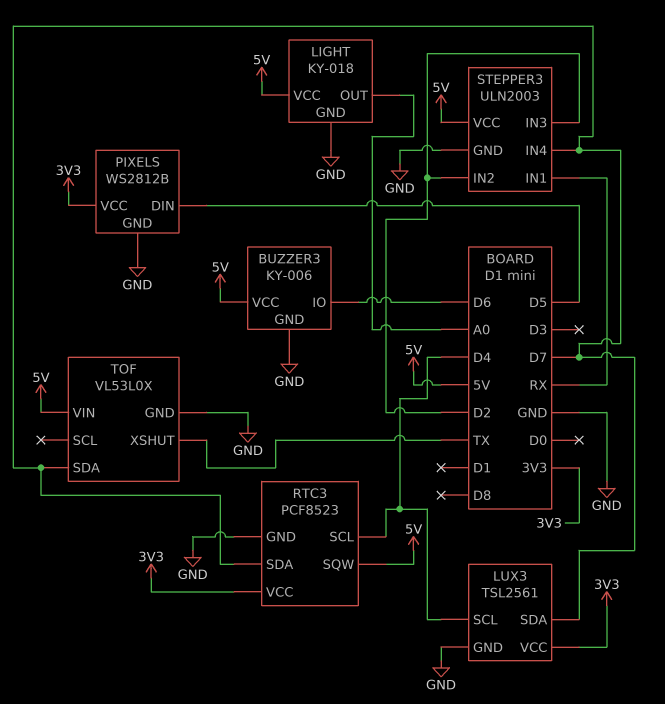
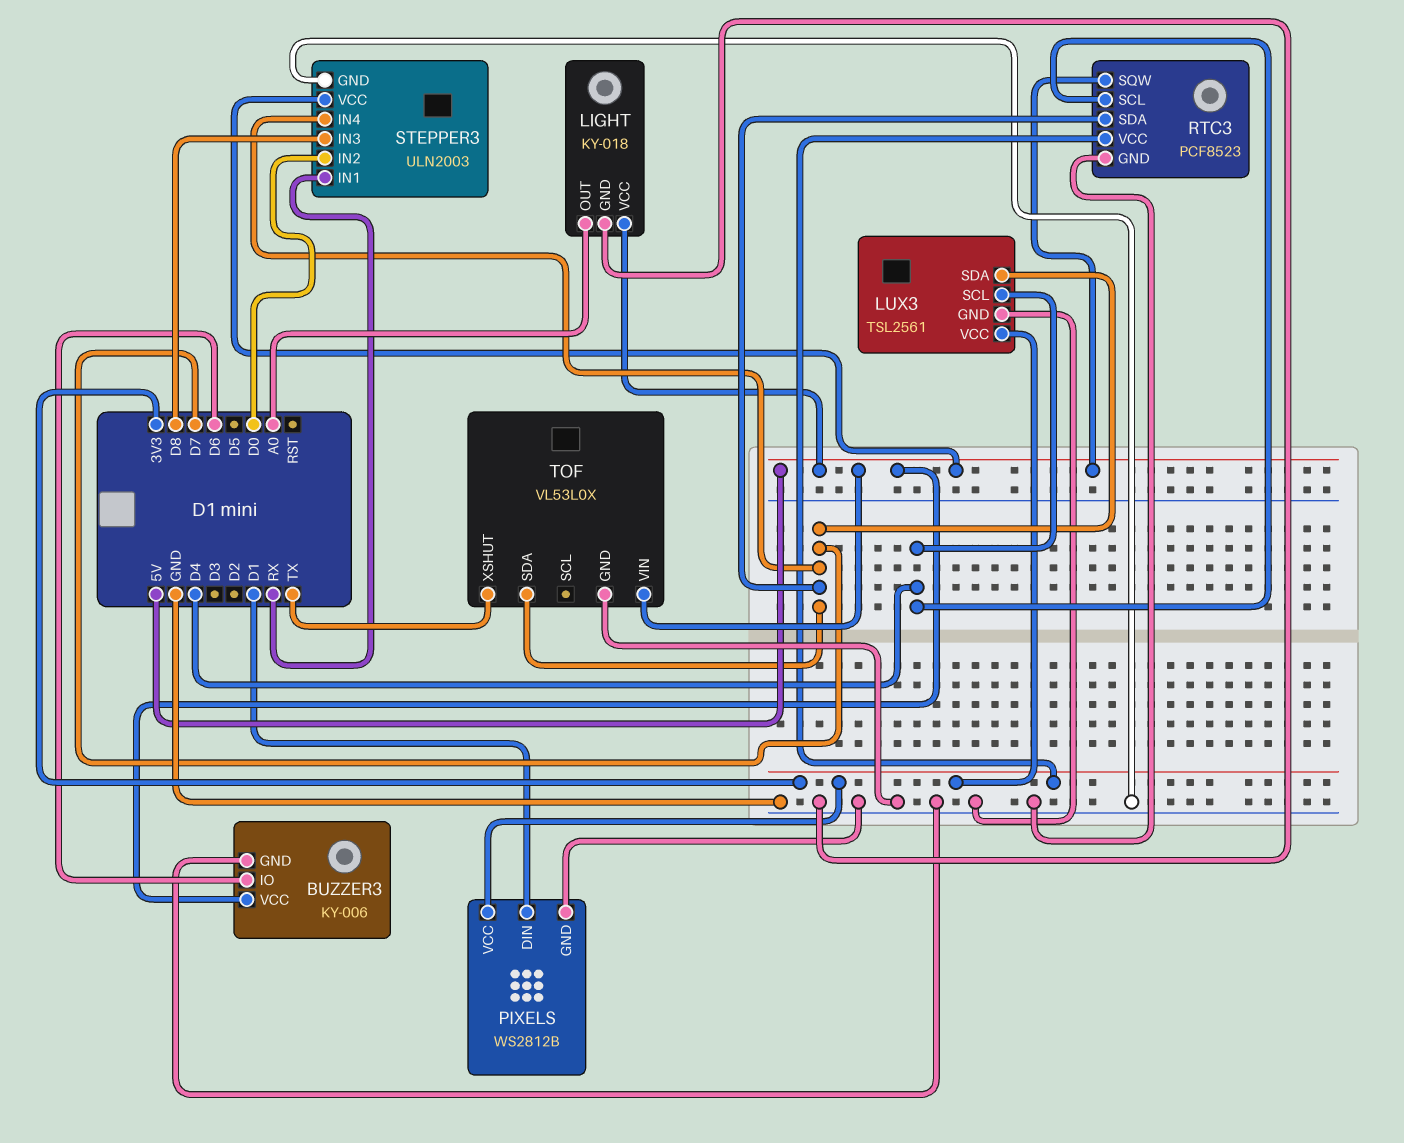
PIXELS pin DIN: D5 -> D1
STEPPER3 pin IN2: D2 -> D0
STEPPER3 pin IN3: D2 -> D8

